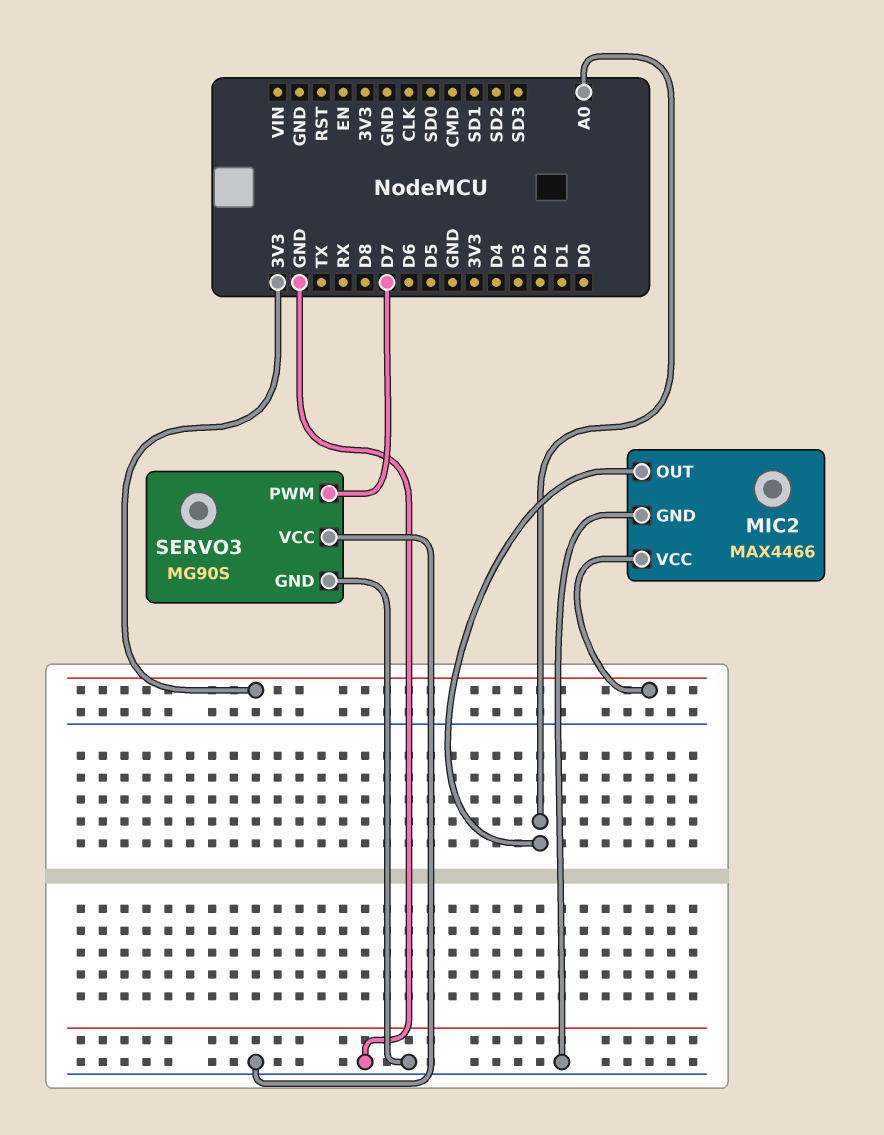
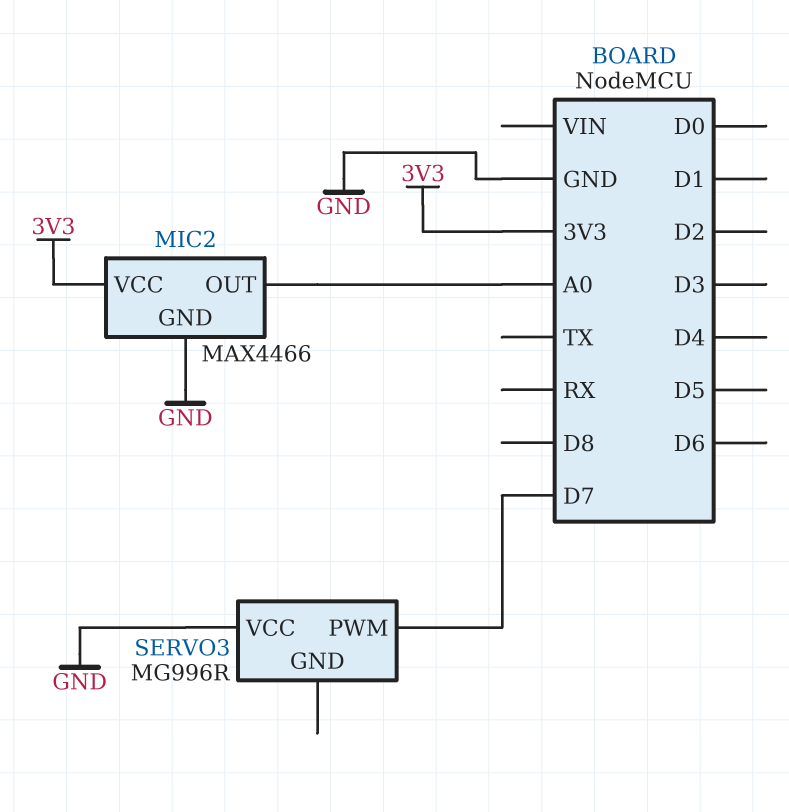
SERVO3: MG90S -> MG996R
SERVO3 pin GND: GND -> none

